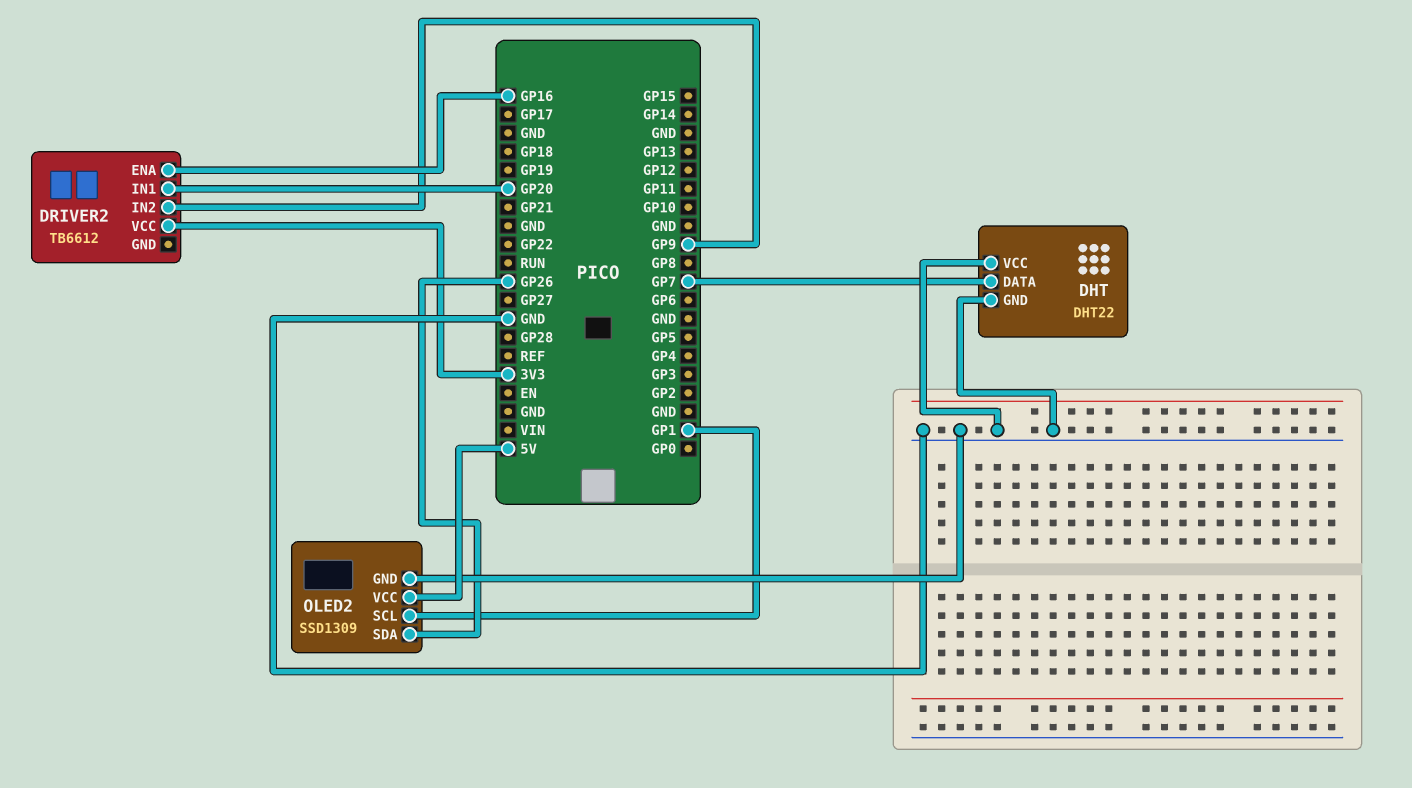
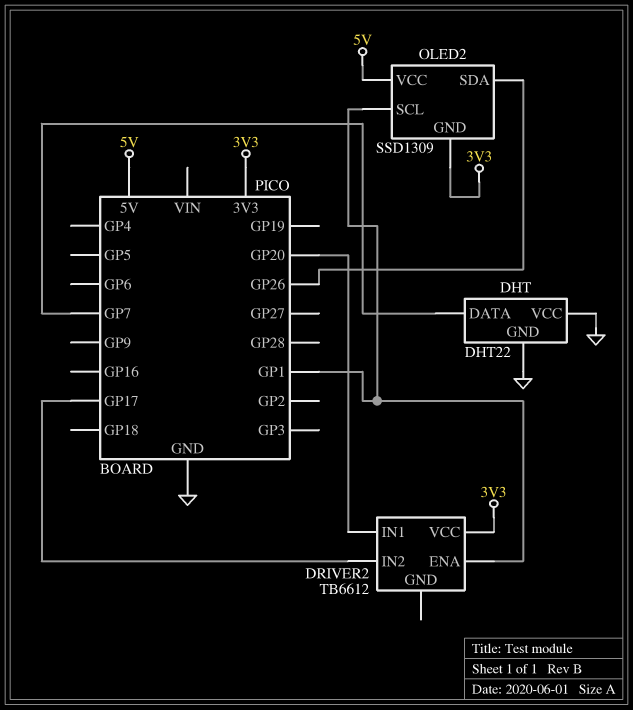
DRIVER2 pin ENA: GP16 -> GP1
DRIVER2 pin IN2: GP9 -> GP17
OLED2 pin GND: GND -> 3V3

